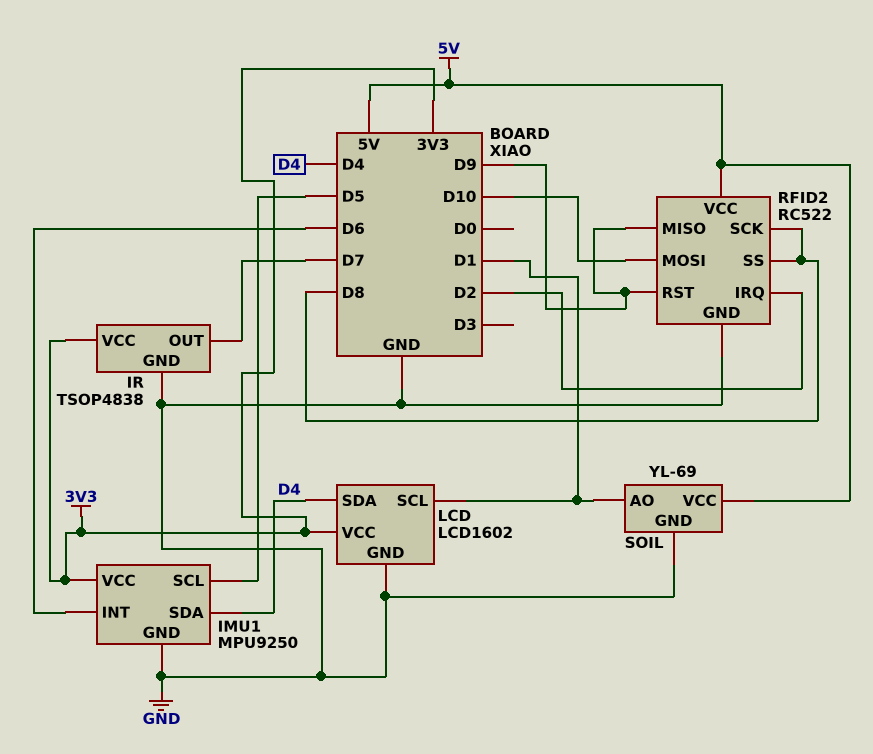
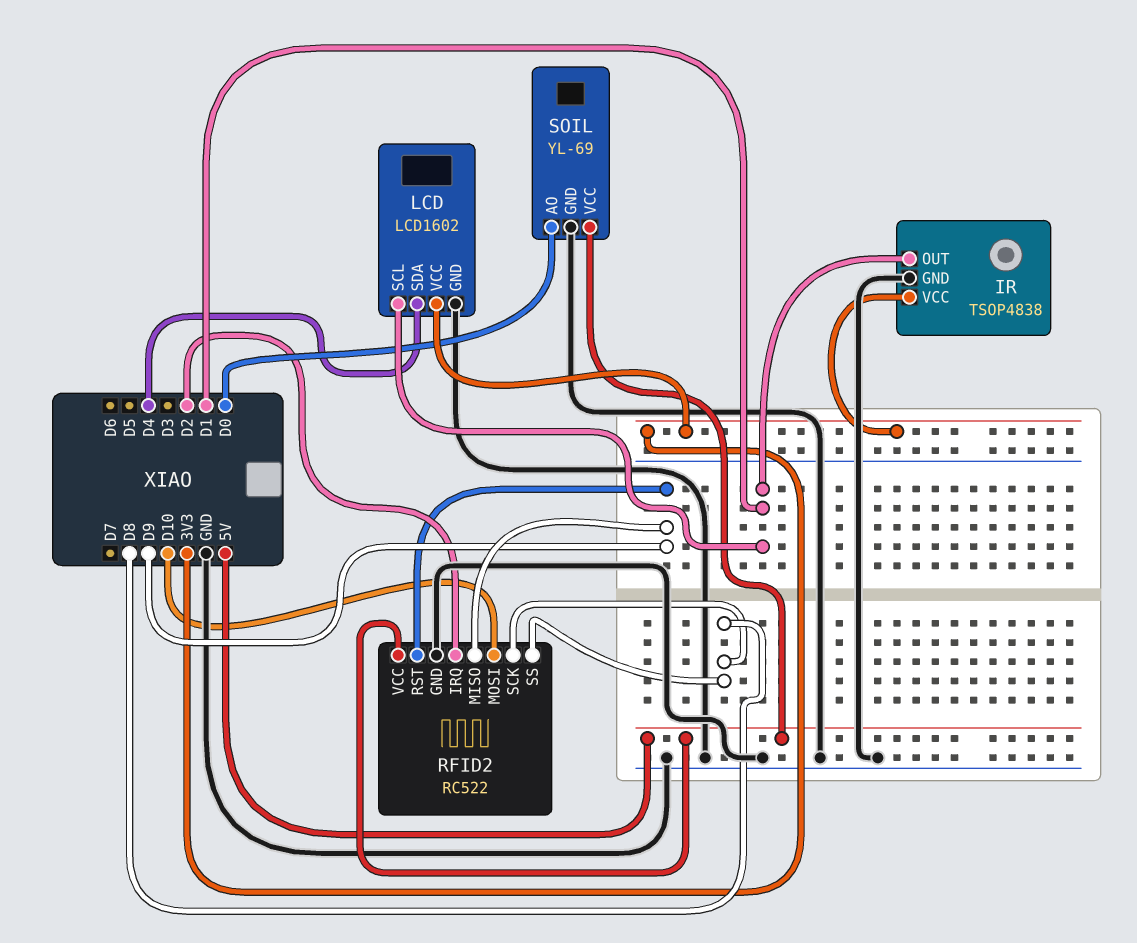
IMU1: MPU9250 -> none
IMU1 pin GND: GND -> none
IMU1 pin INT: D6 -> none
IMU1 pin SCL: D5 -> none
IMU1 pin SDA: D4 -> none
IMU1 pin VCC: 3V3 -> none
IR pin OUT: D7 -> D1
SOIL pin AO: D1 -> D0

